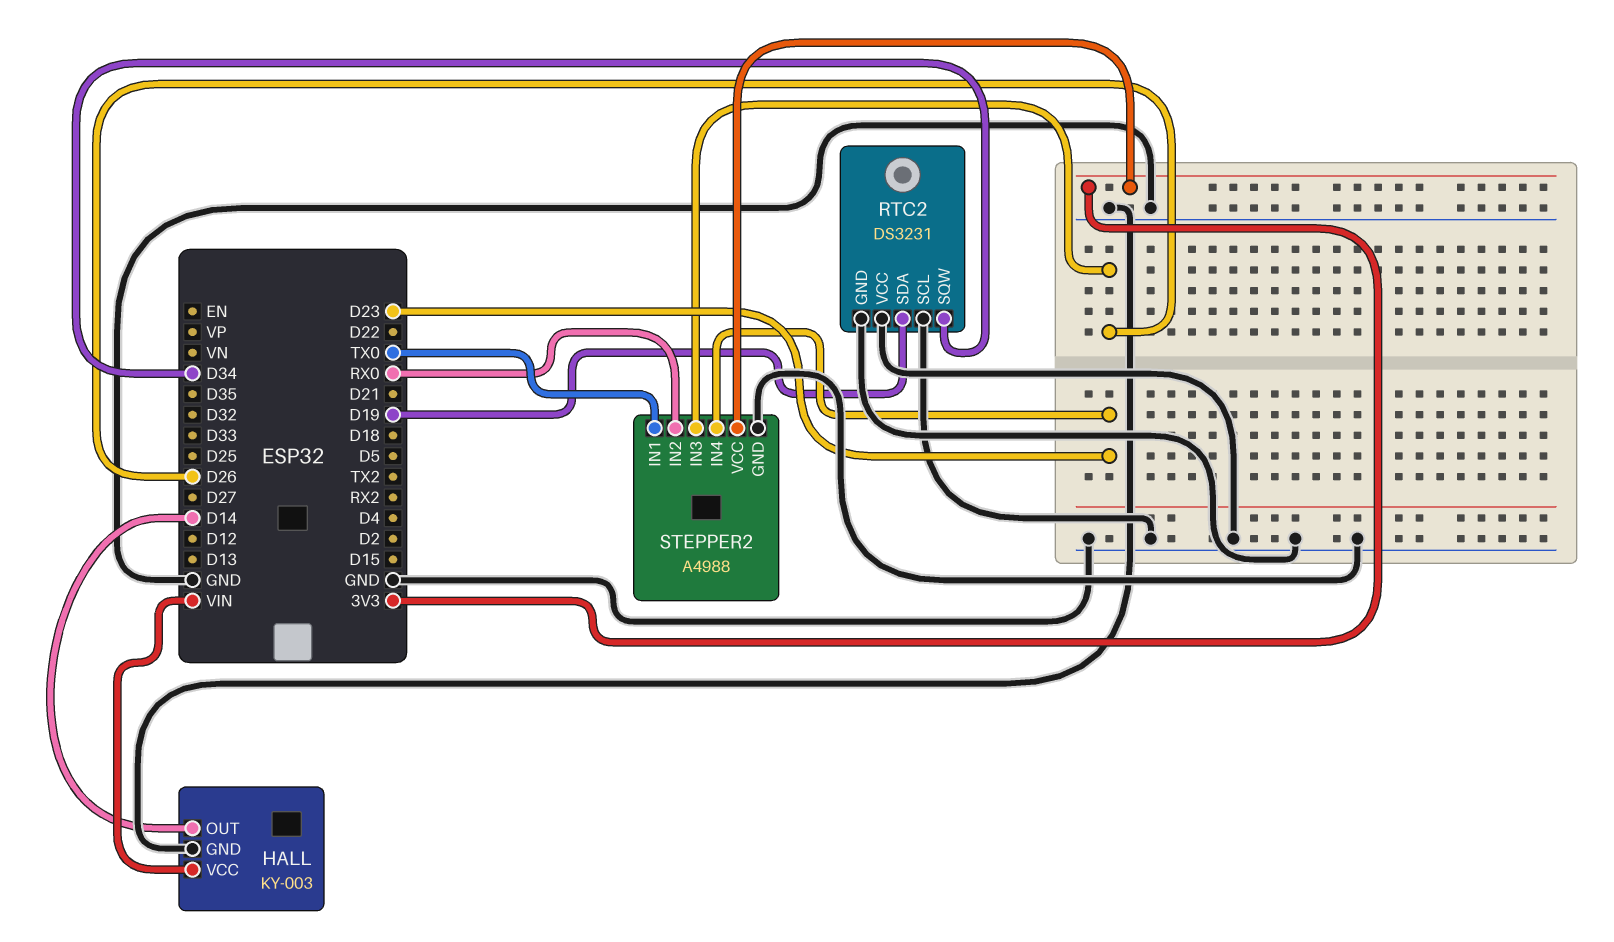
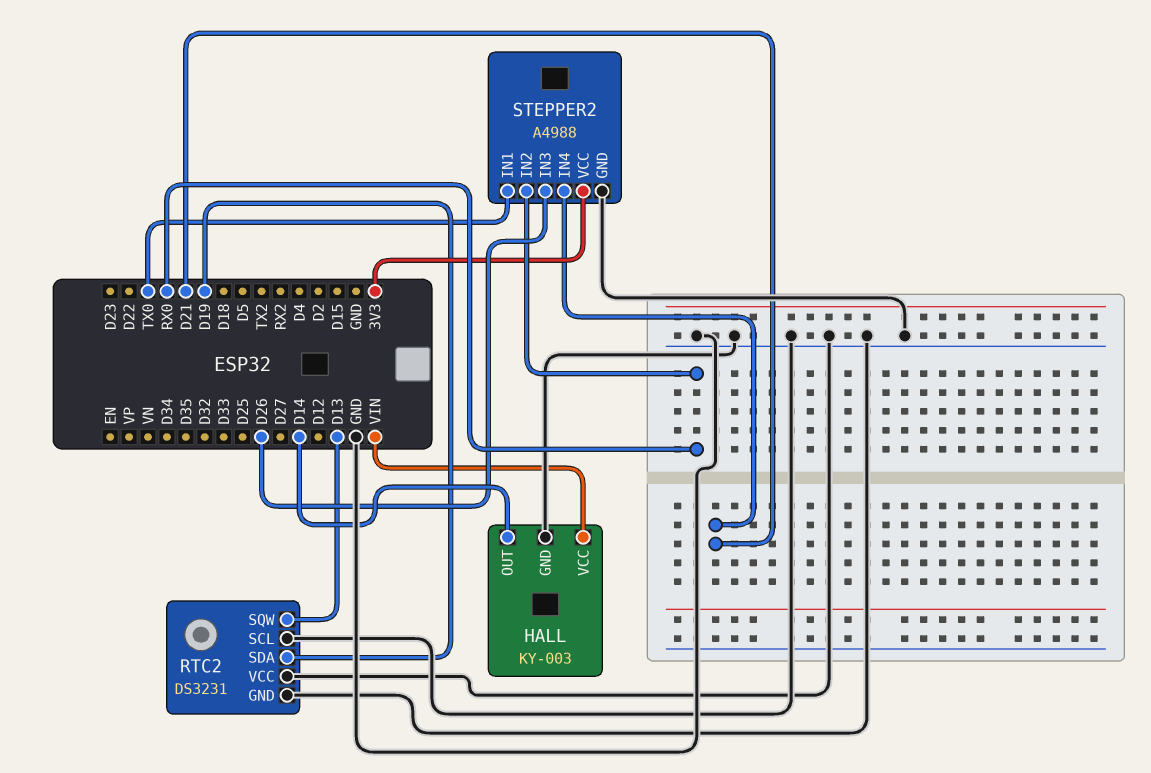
RTC2 pin SQW: D34 -> D13
STEPPER2 pin IN4: D23 -> D21

